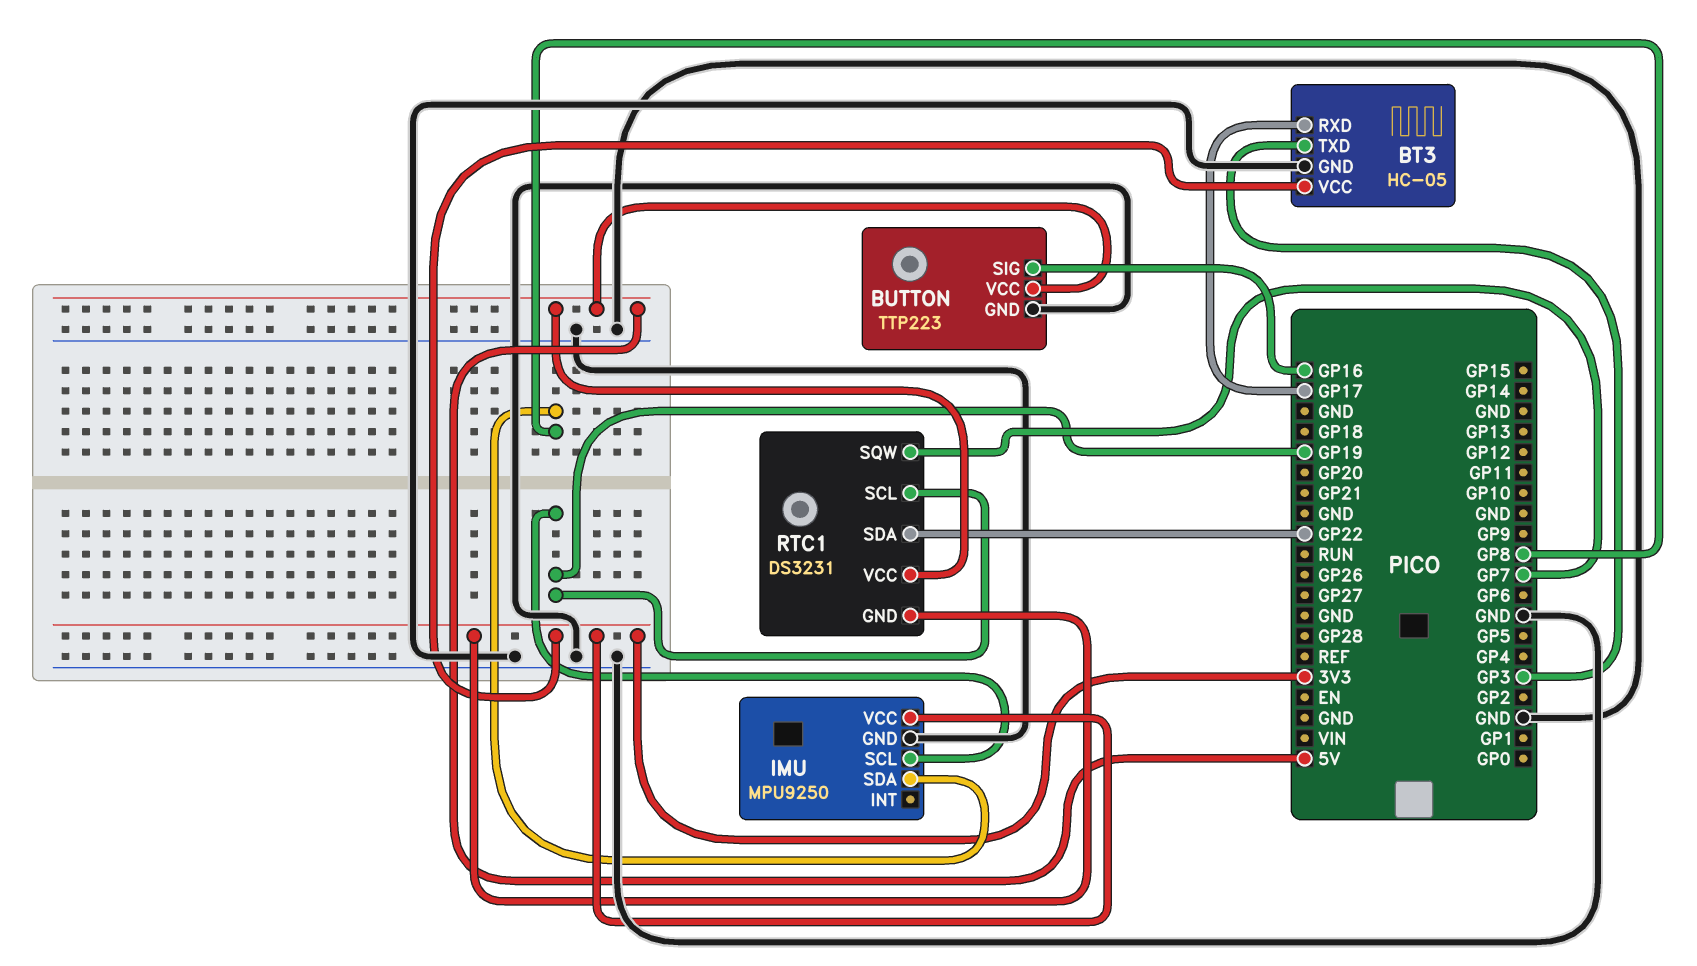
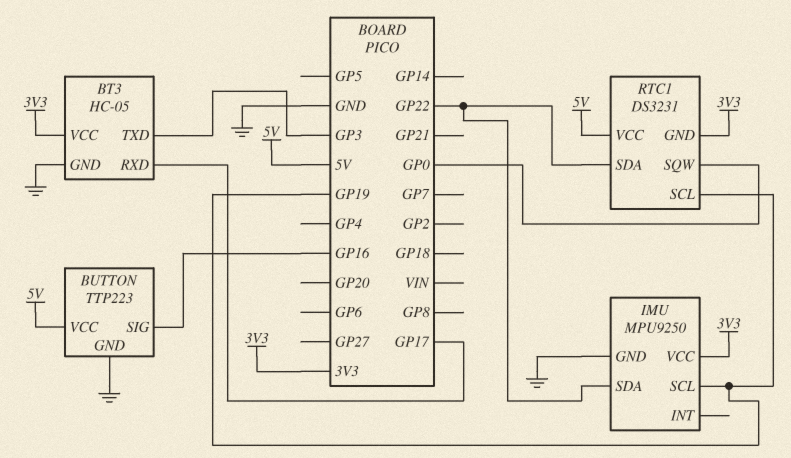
IMU pin SDA: GP8 -> GP22
RTC1 pin SQW: GP7 -> GP0

